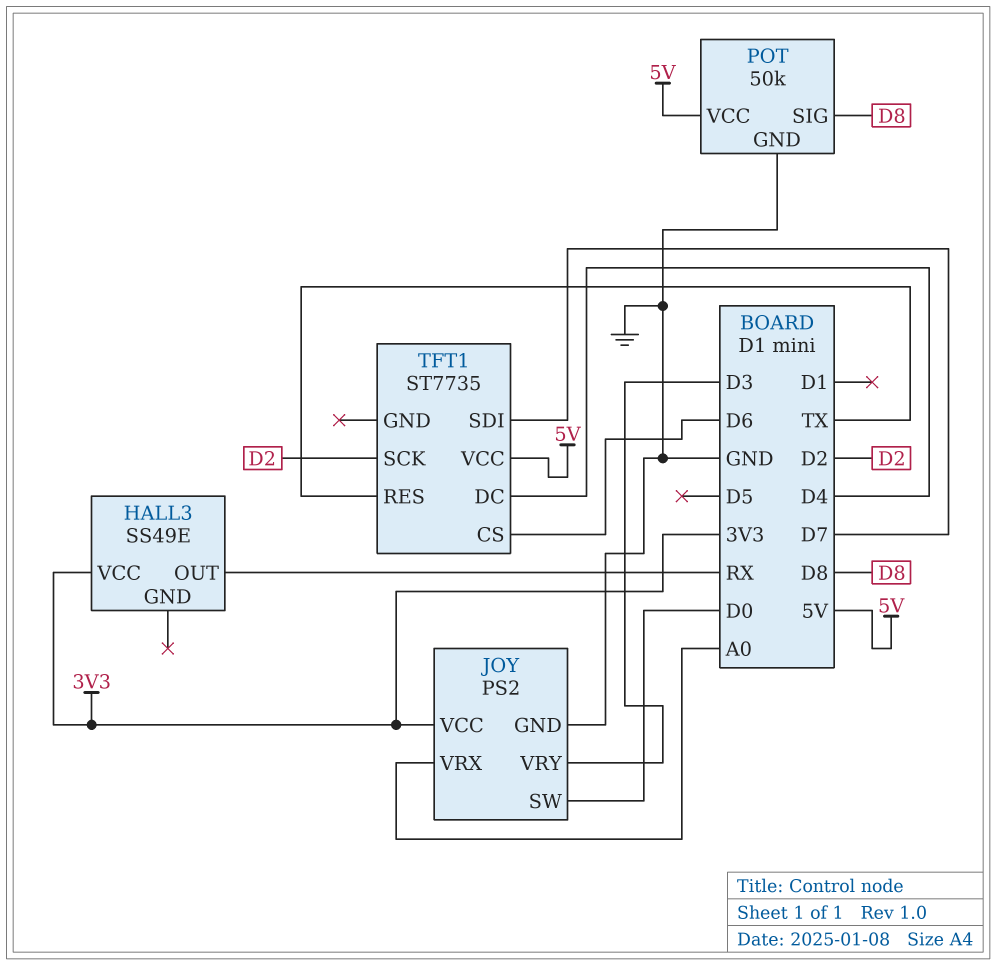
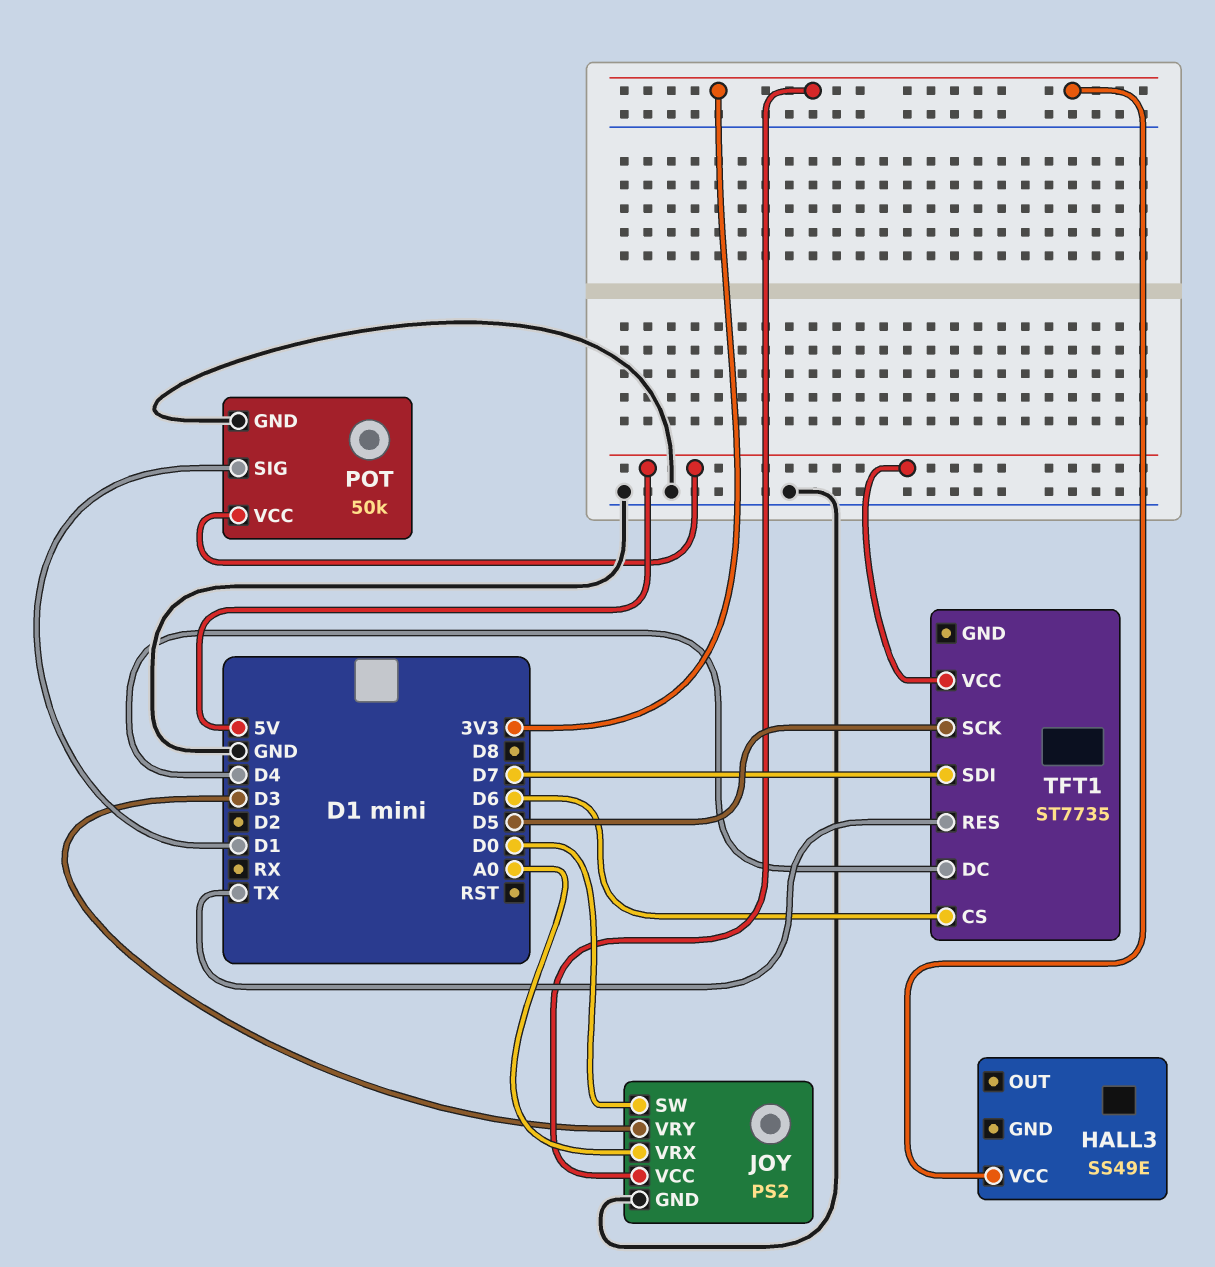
HALL3 pin OUT: RX -> none
POT pin SIG: D8 -> D1
TFT1 pin SCK: D2 -> D5

